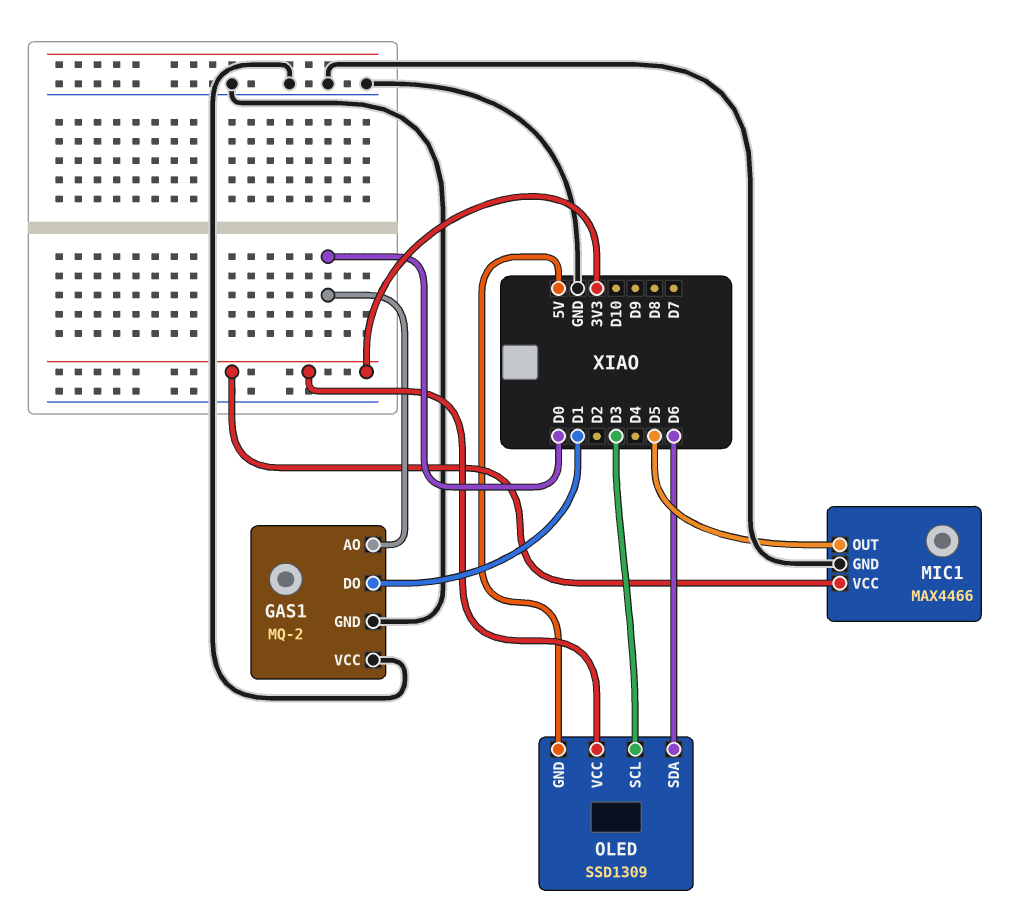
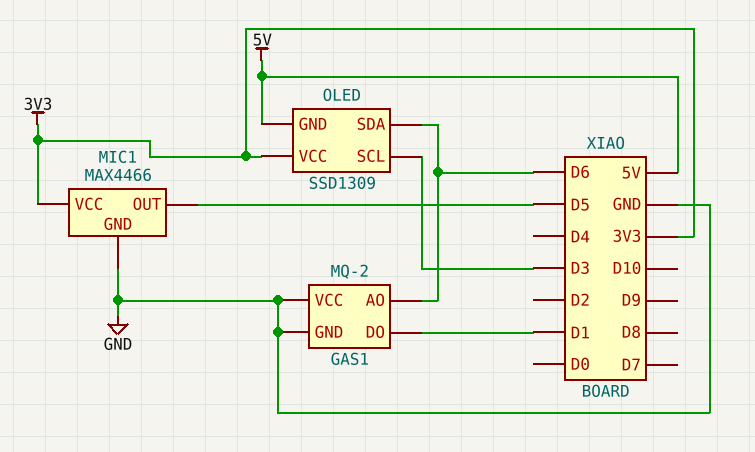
GAS1 pin AO: D0 -> D6

